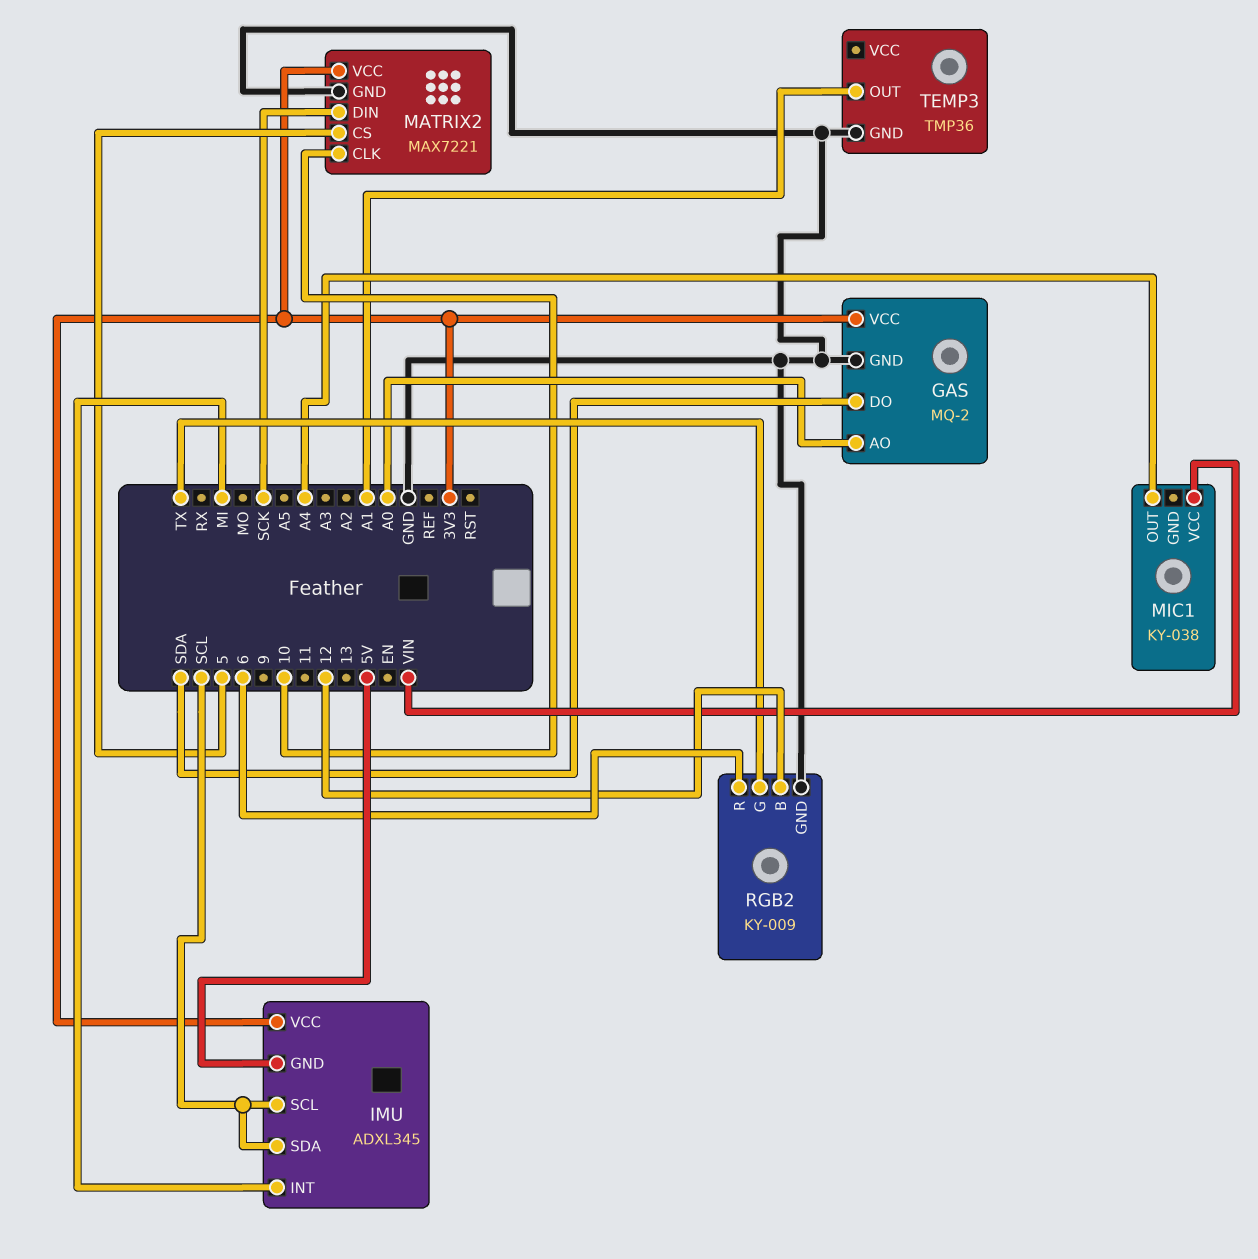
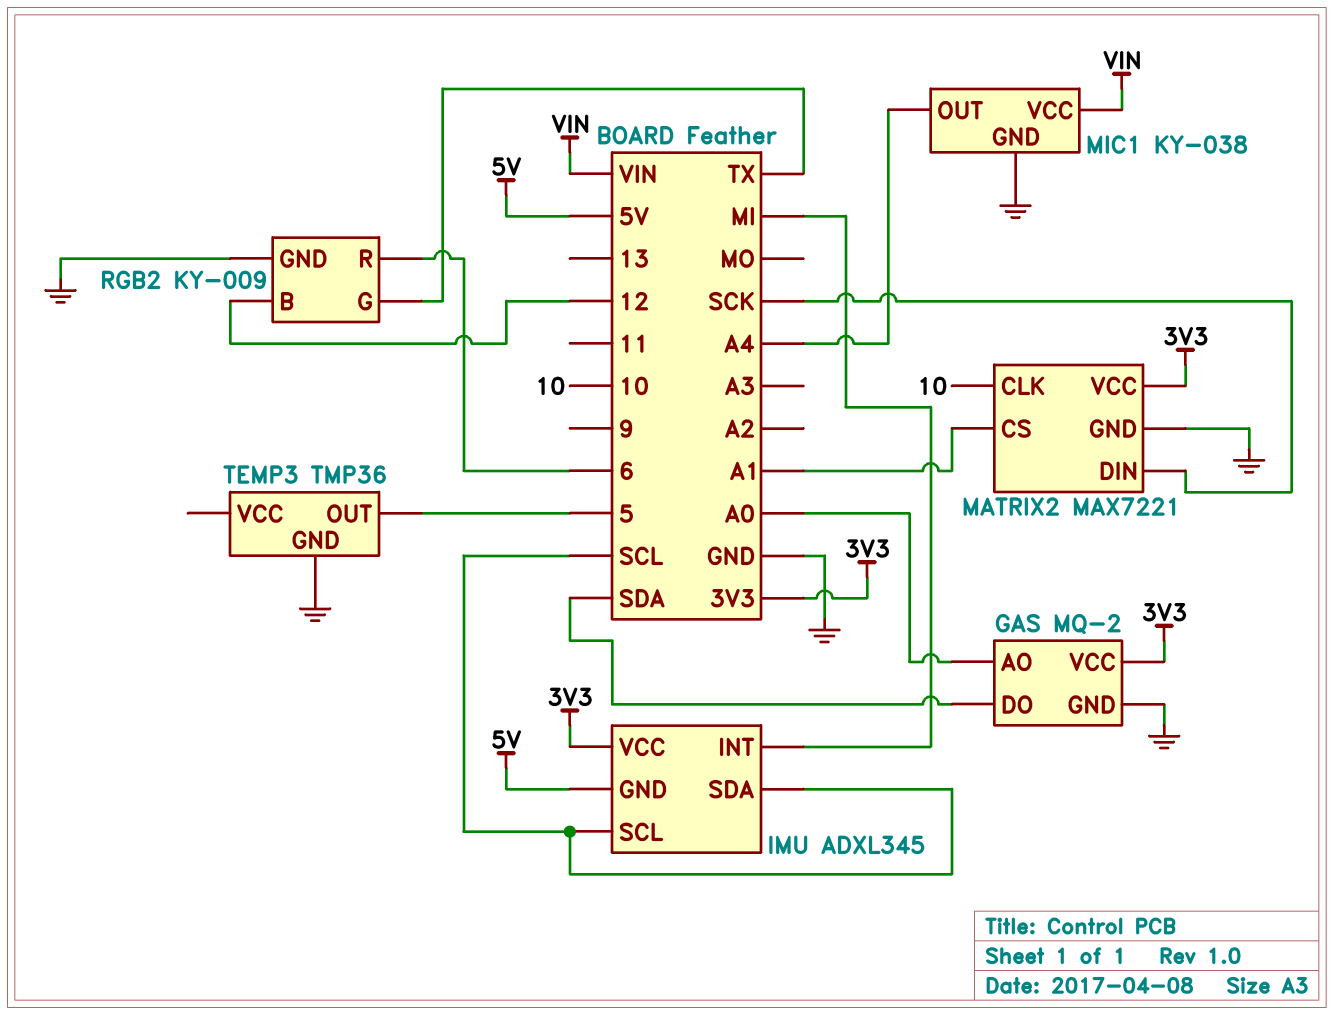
MATRIX2 pin CS: 5 -> A1
MIC1 pin GND: none -> GND
TEMP3 pin OUT: A1 -> 5

